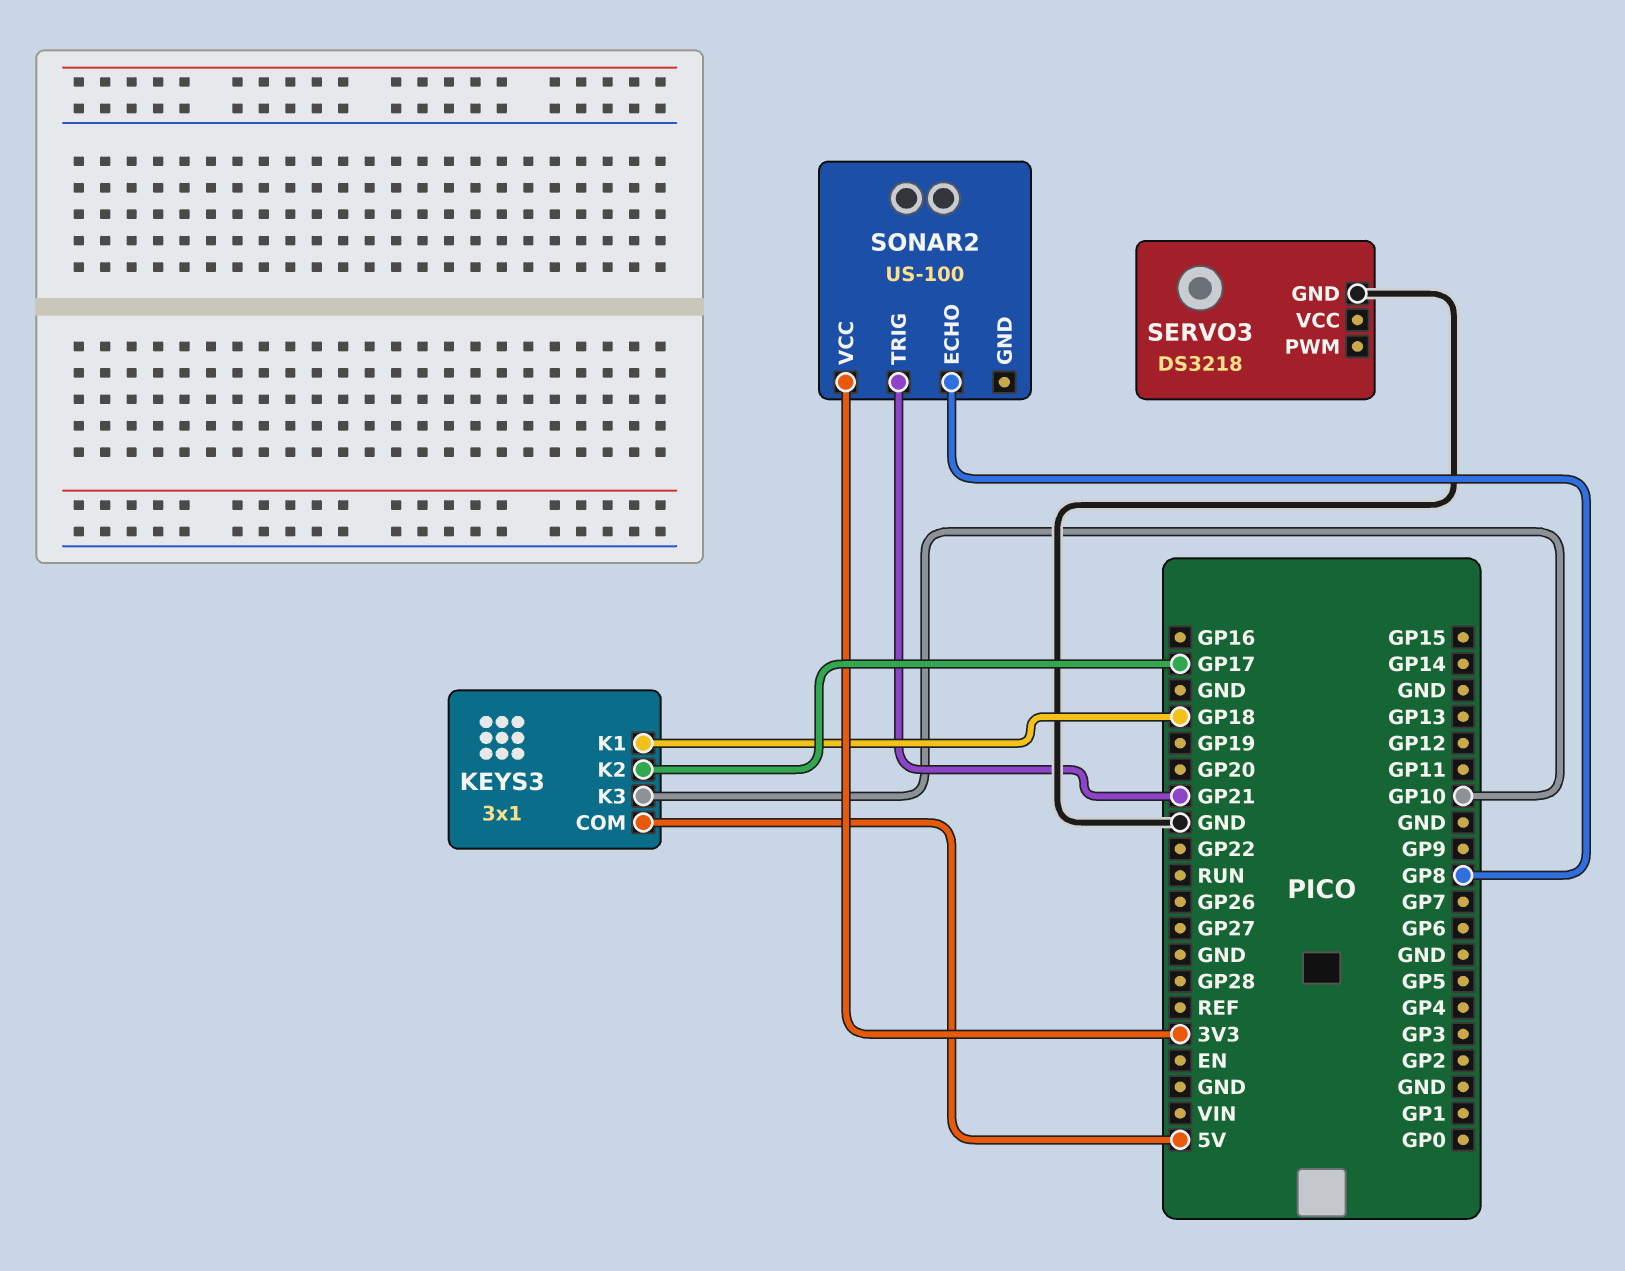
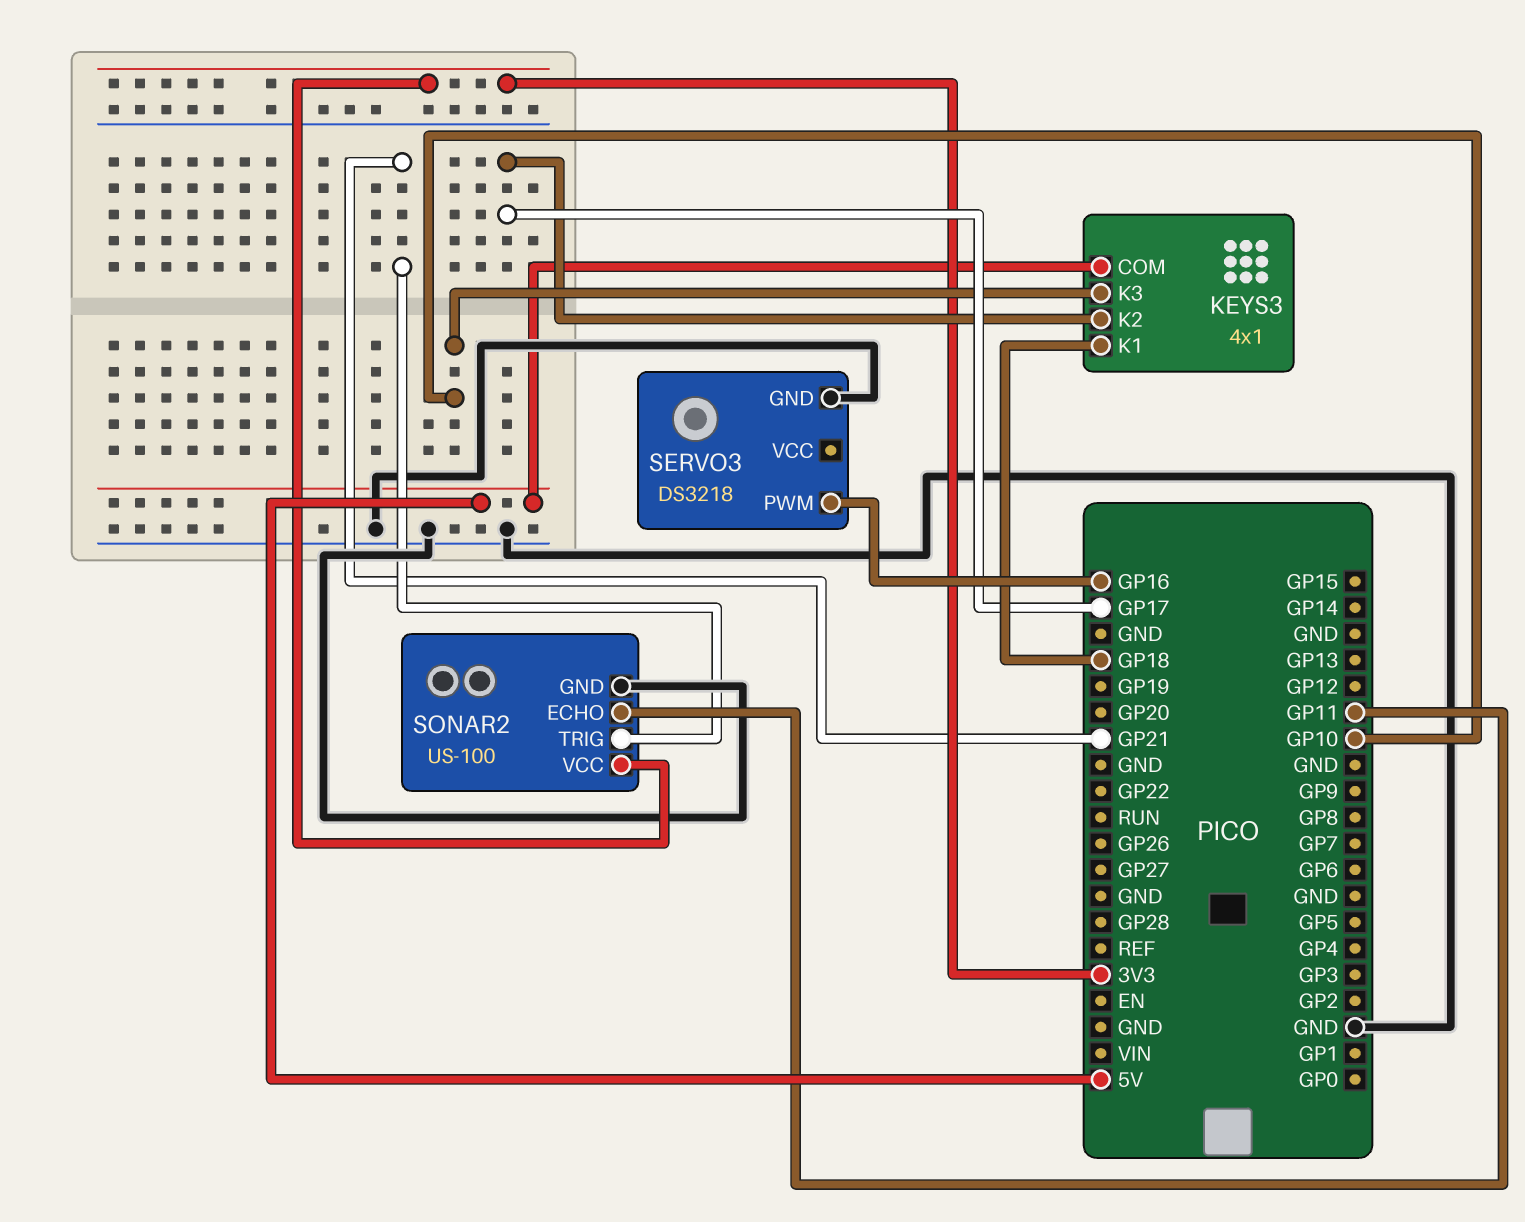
KEYS3: 3x1 -> 4x1
SERVO3 pin PWM: none -> GP16
SONAR2 pin ECHO: GP8 -> GP11
SONAR2 pin GND: none -> GND

